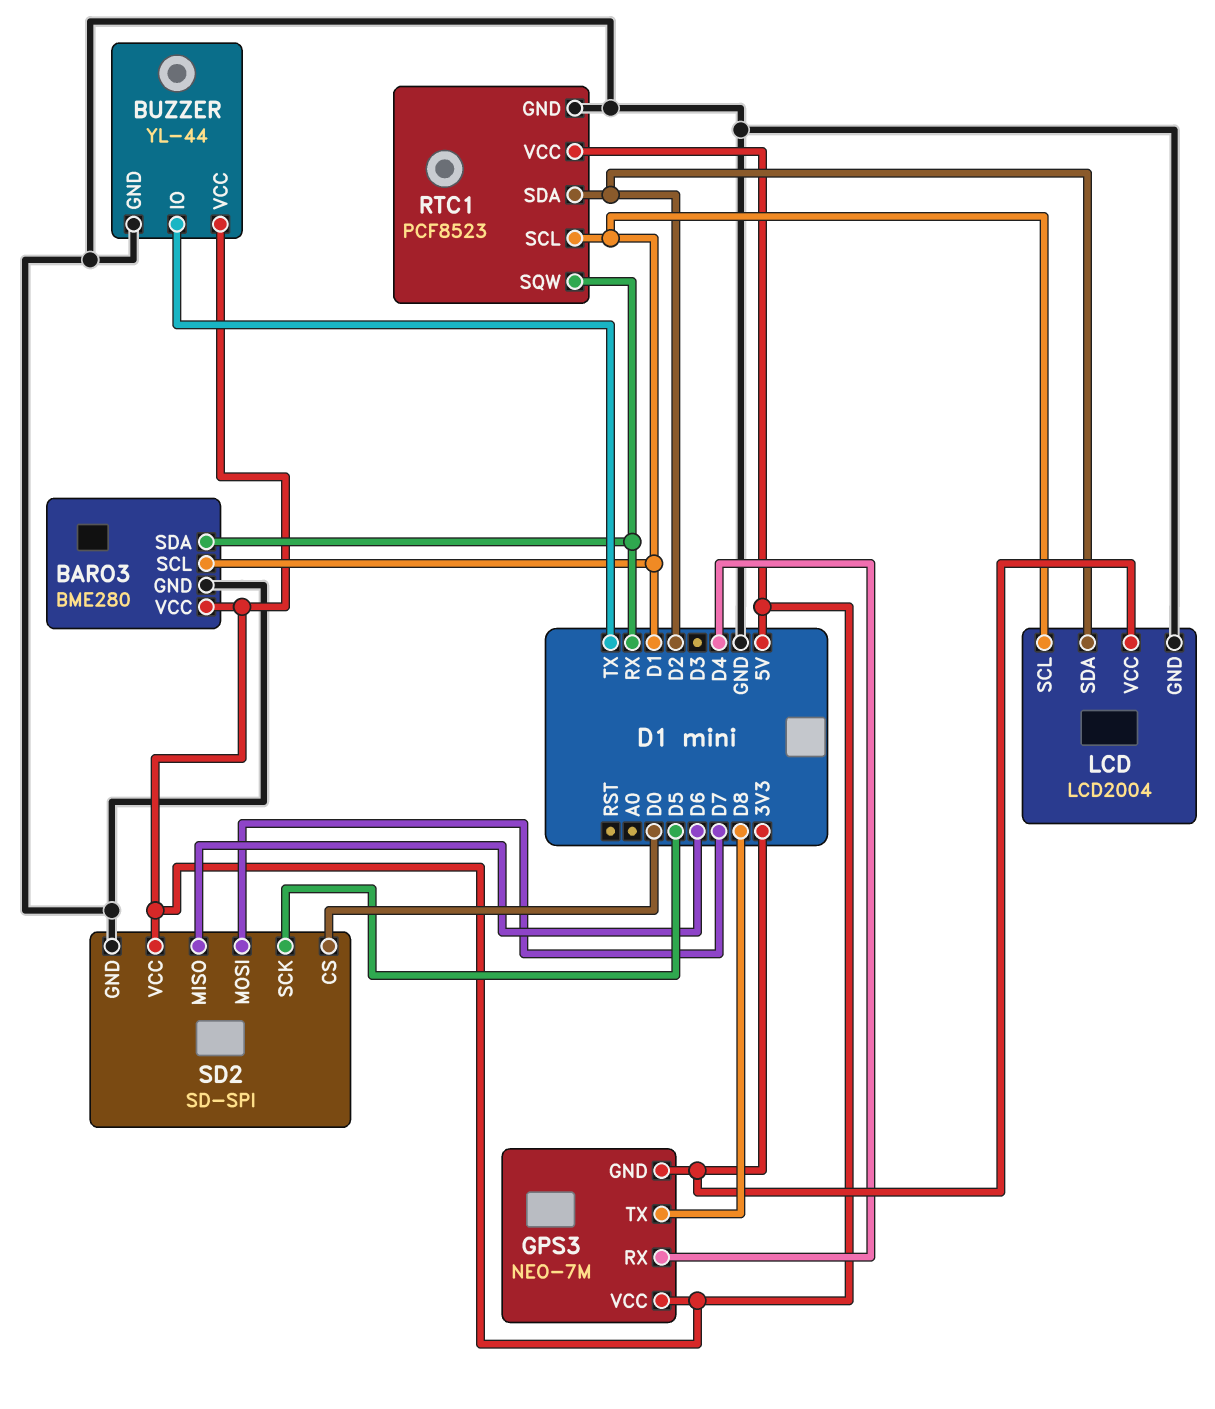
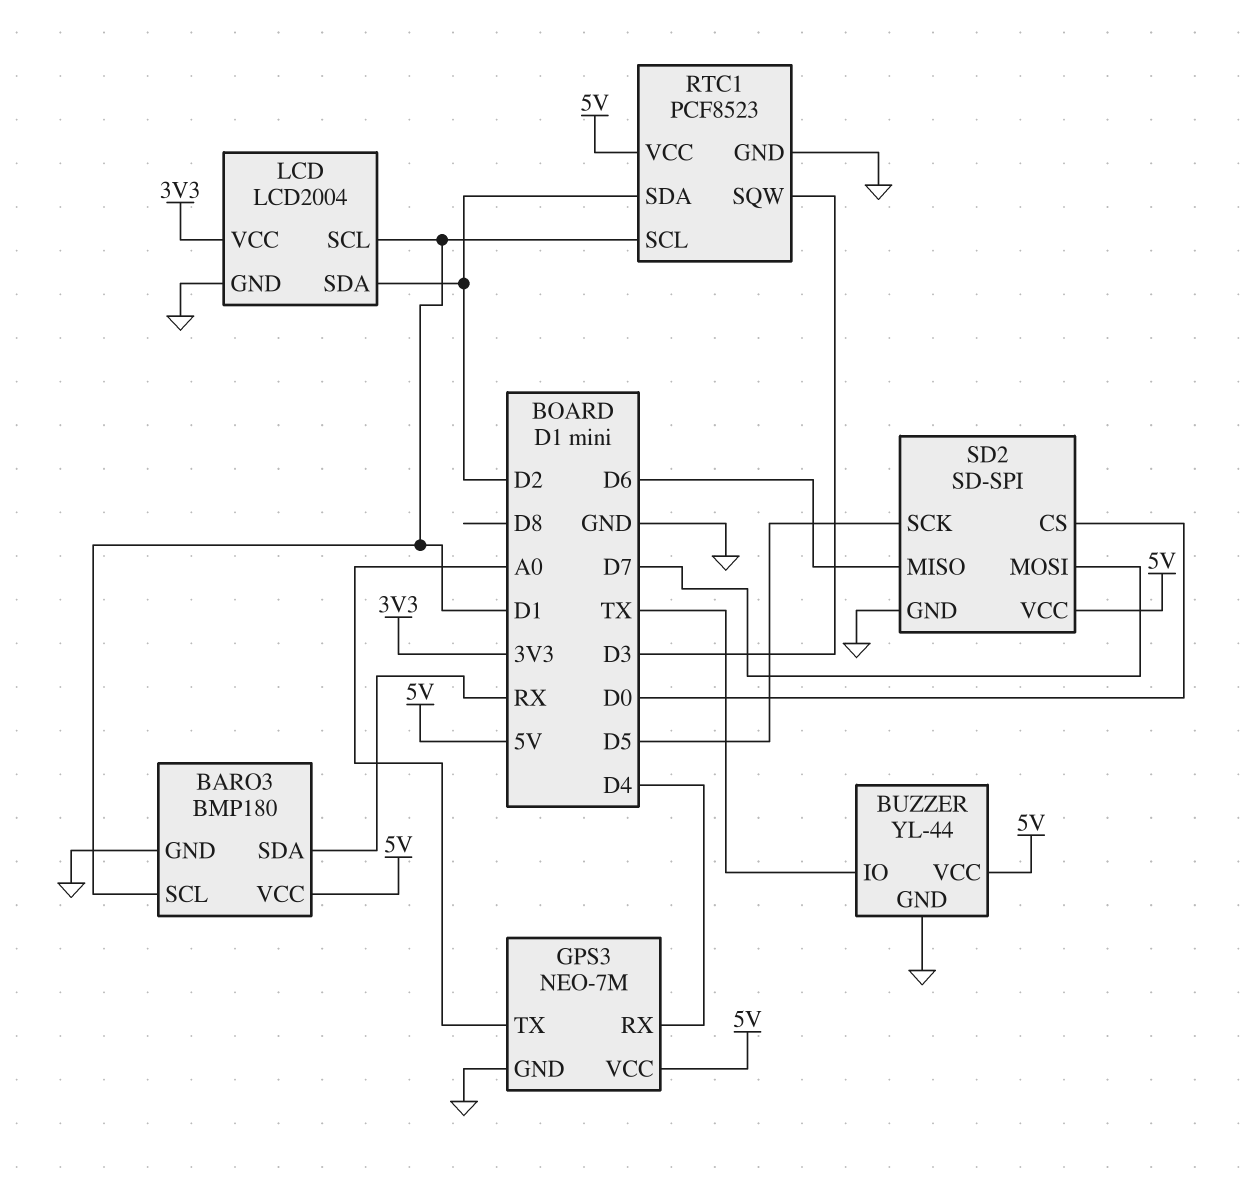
BARO3: BME280 -> BMP180
GPS3 pin GND: 3V3 -> GND
GPS3 pin TX: D8 -> A0
RTC1 pin SQW: RX -> D3

